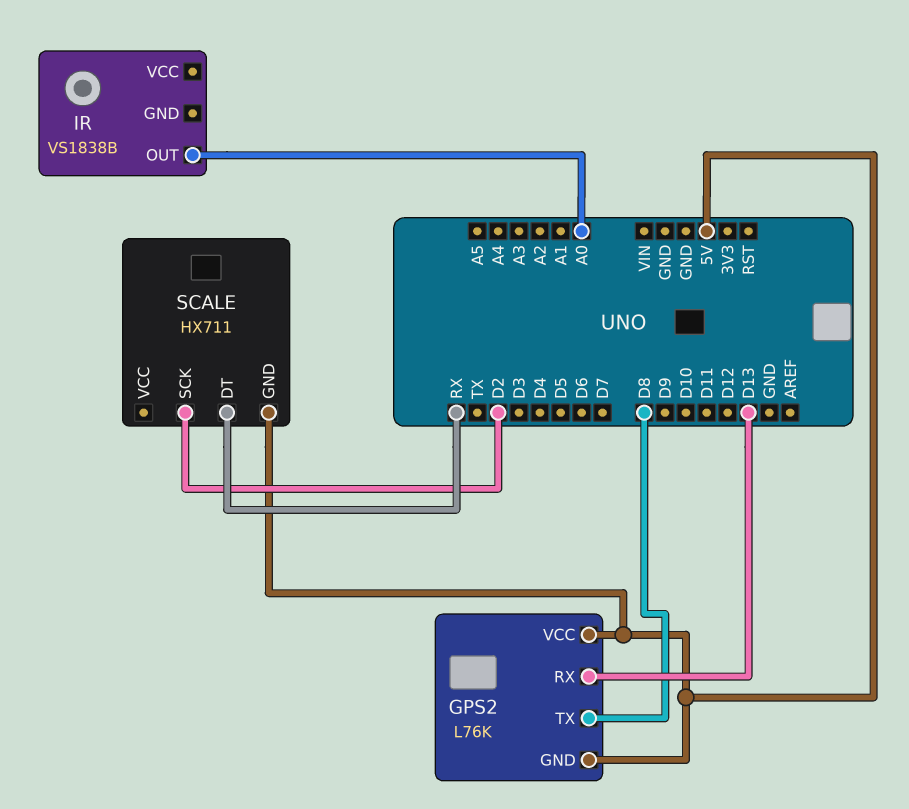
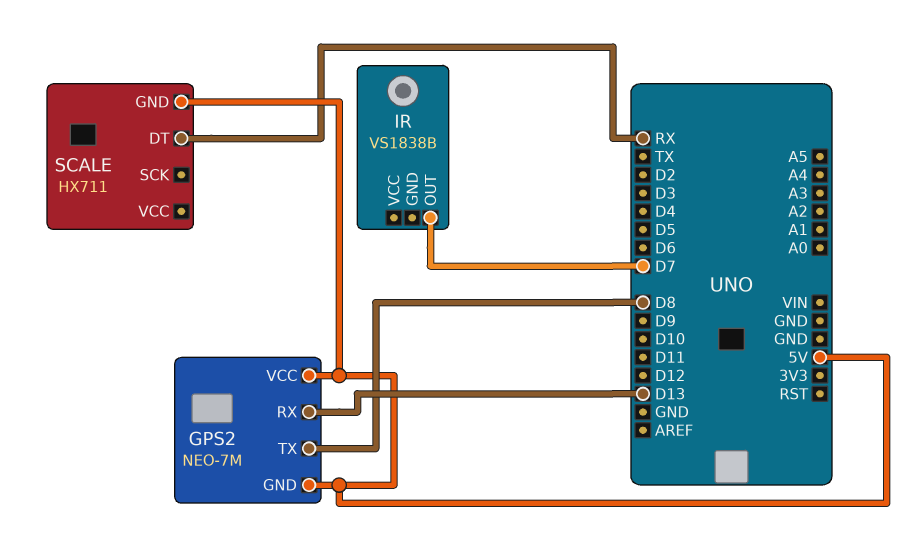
GPS2: L76K -> NEO-7M
IR pin OUT: A0 -> D7
SCALE pin SCK: D2 -> none

